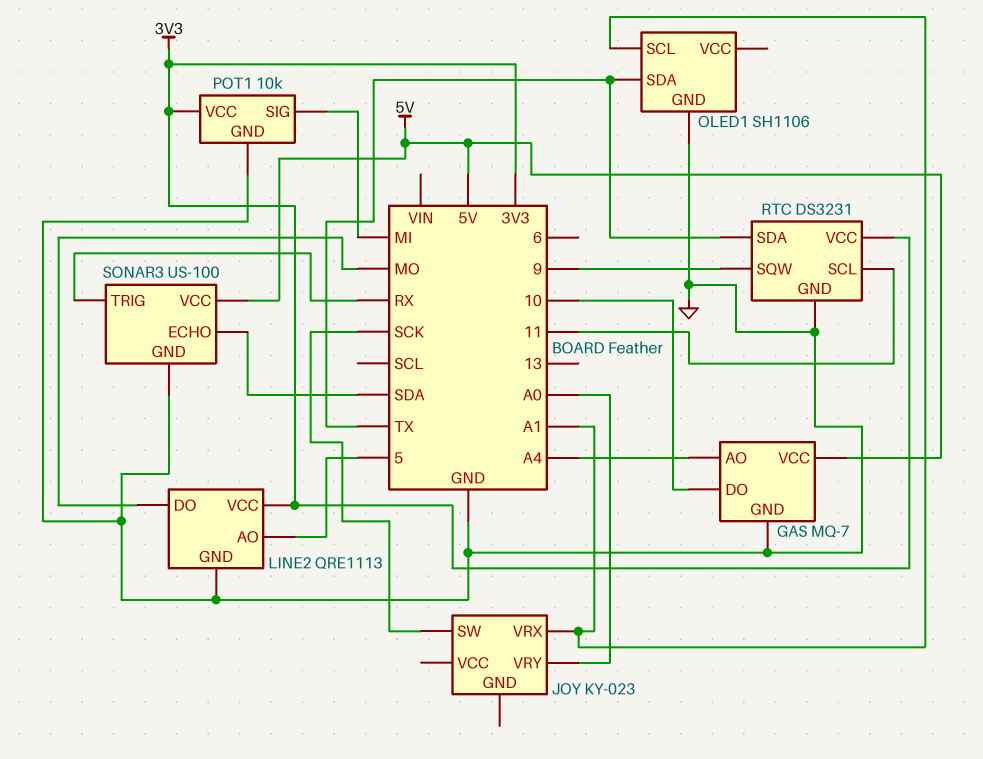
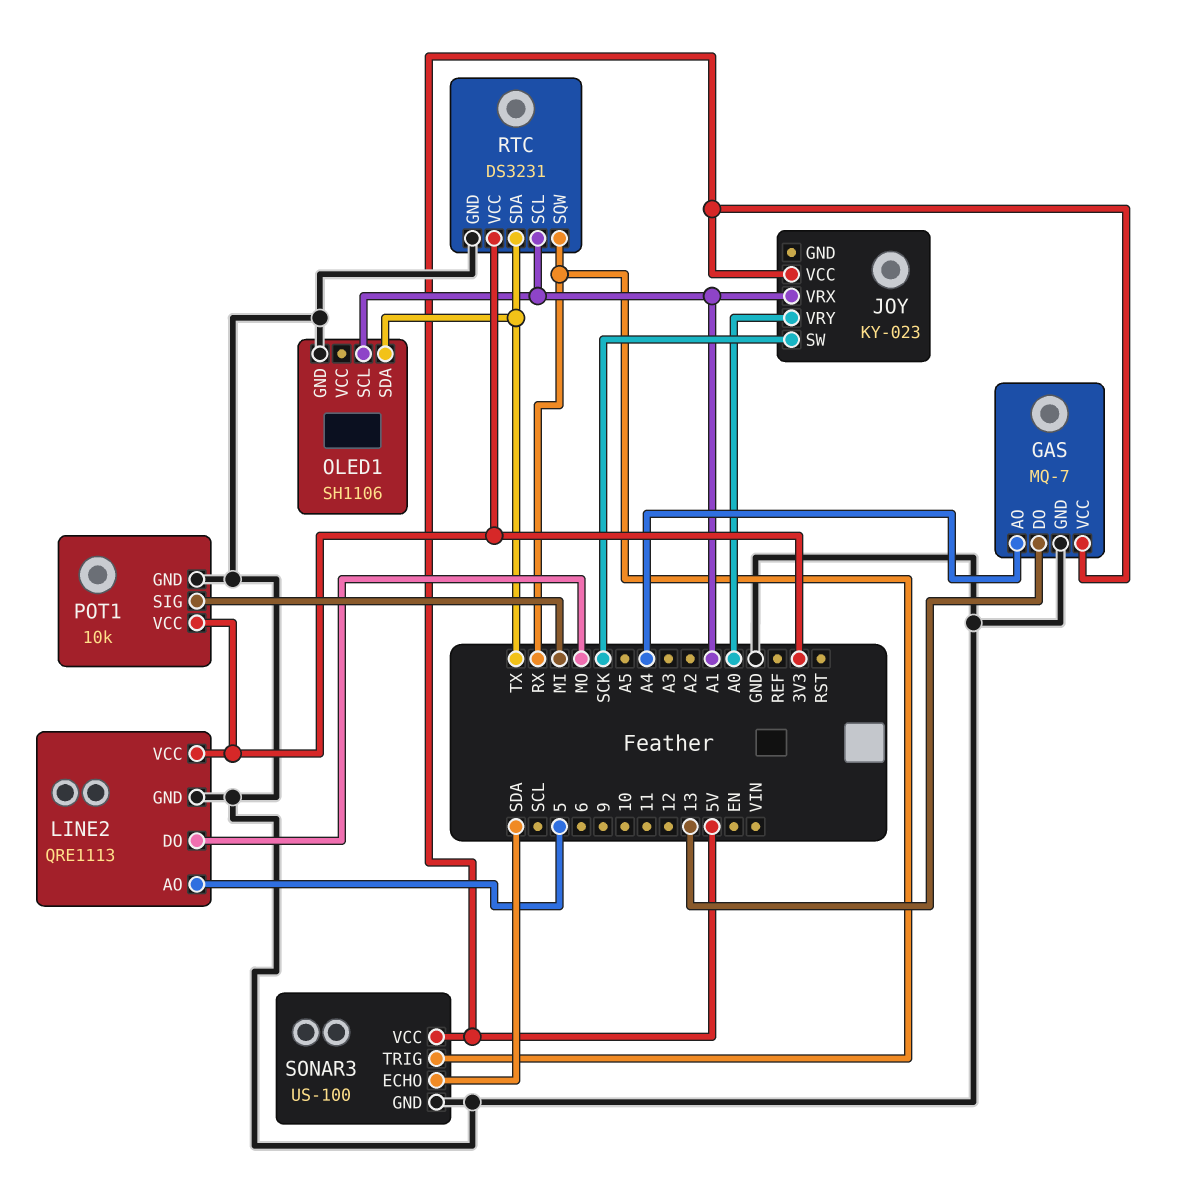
GAS pin DO: 10 -> 13
JOY pin VCC: none -> 5V
RTC pin SCL: 11 -> A1
RTC pin SQW: 9 -> RX

